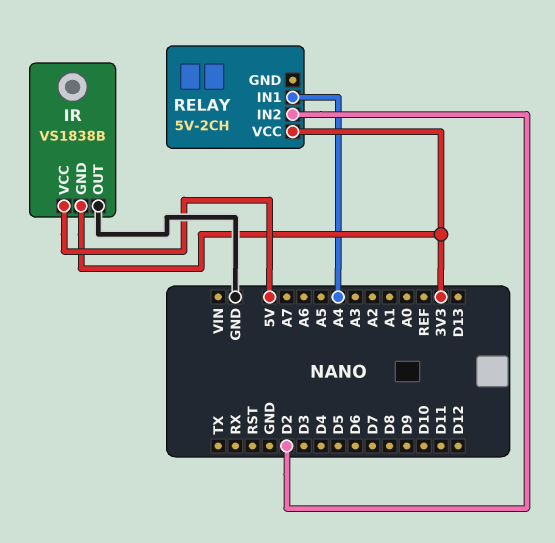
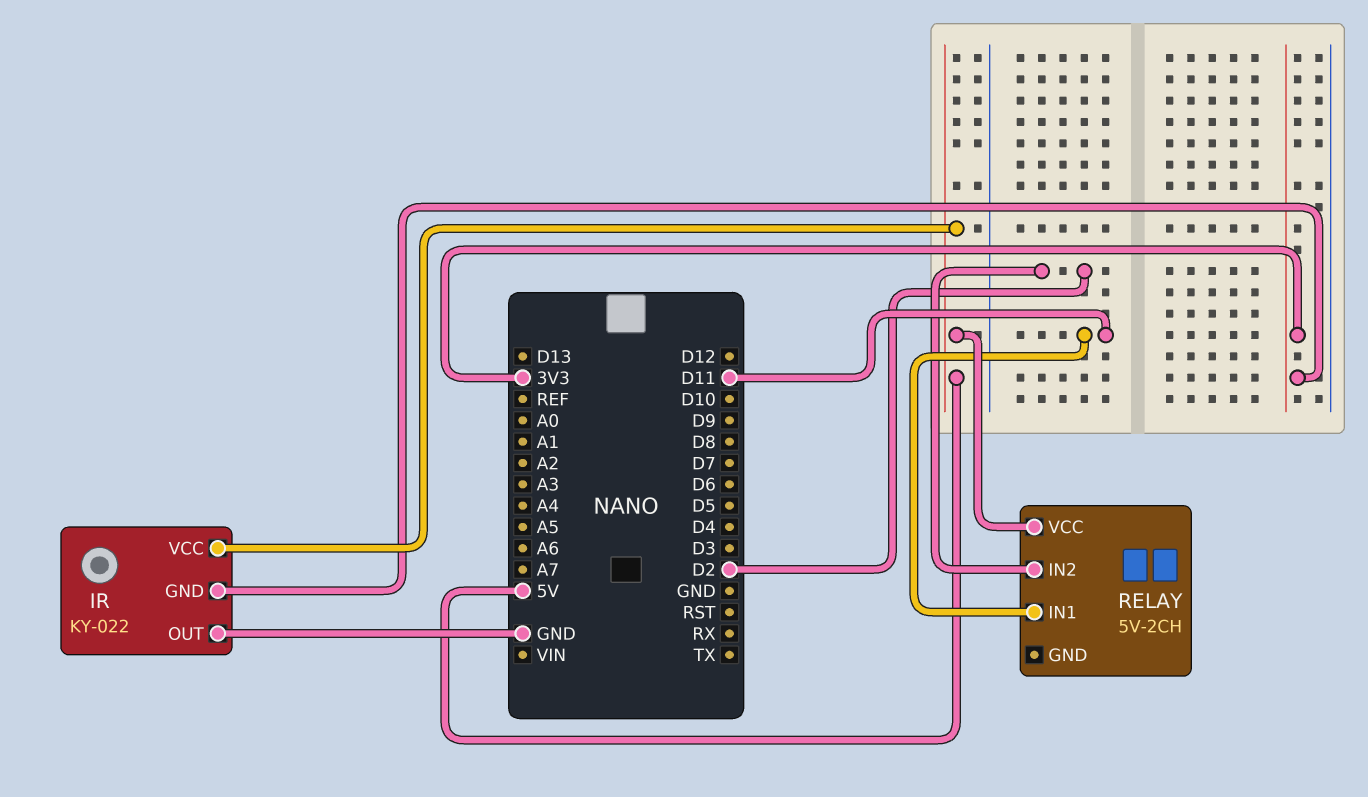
IR: VS1838B -> KY-022
RELAY pin IN1: A4 -> D11
RELAY pin VCC: 3V3 -> 5V

